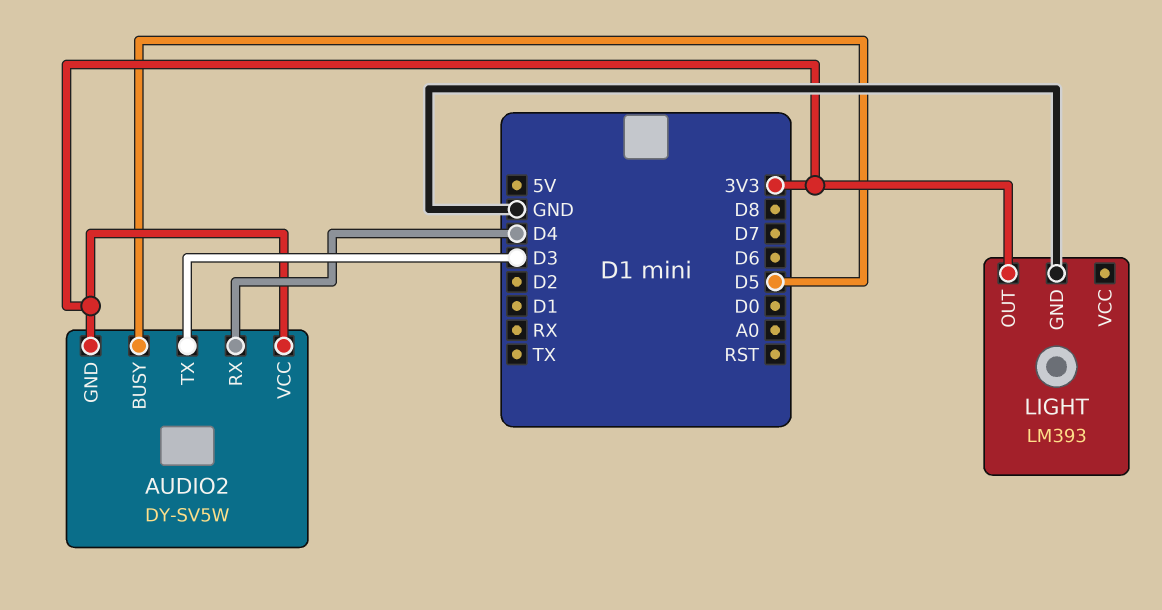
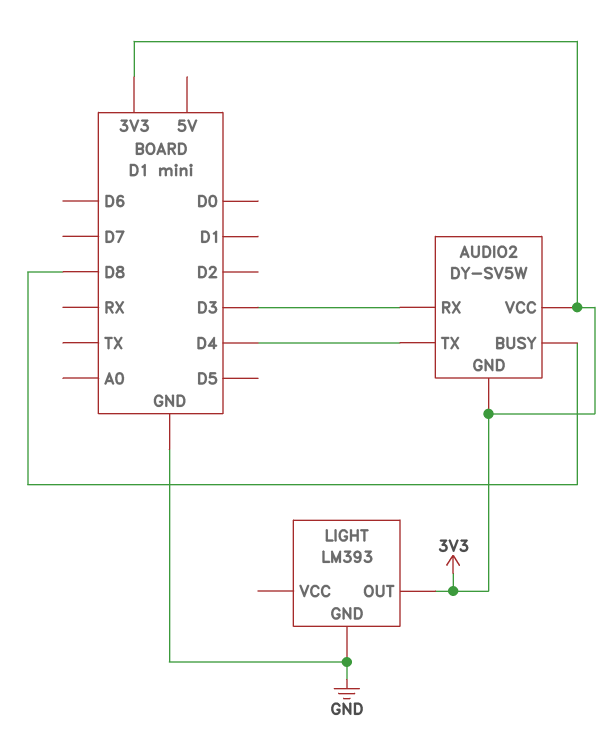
AUDIO2 pin BUSY: D5 -> D8
AUDIO2 pin RX: D4 -> D3
AUDIO2 pin TX: D3 -> D4

